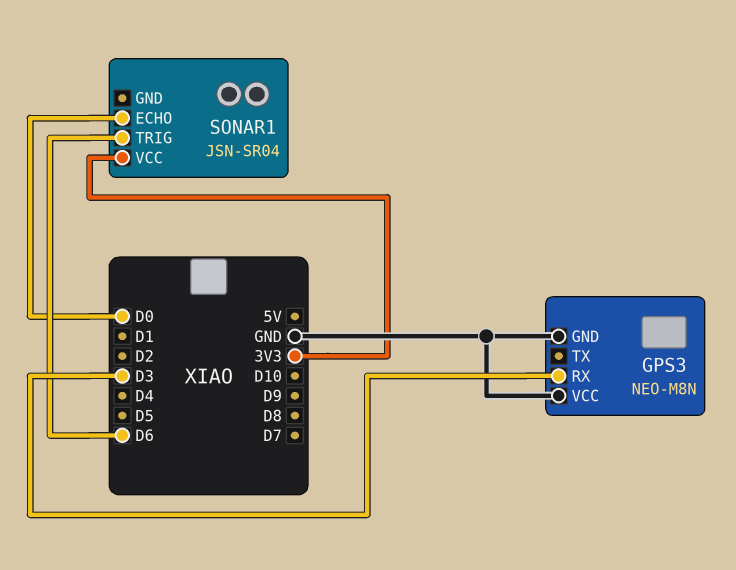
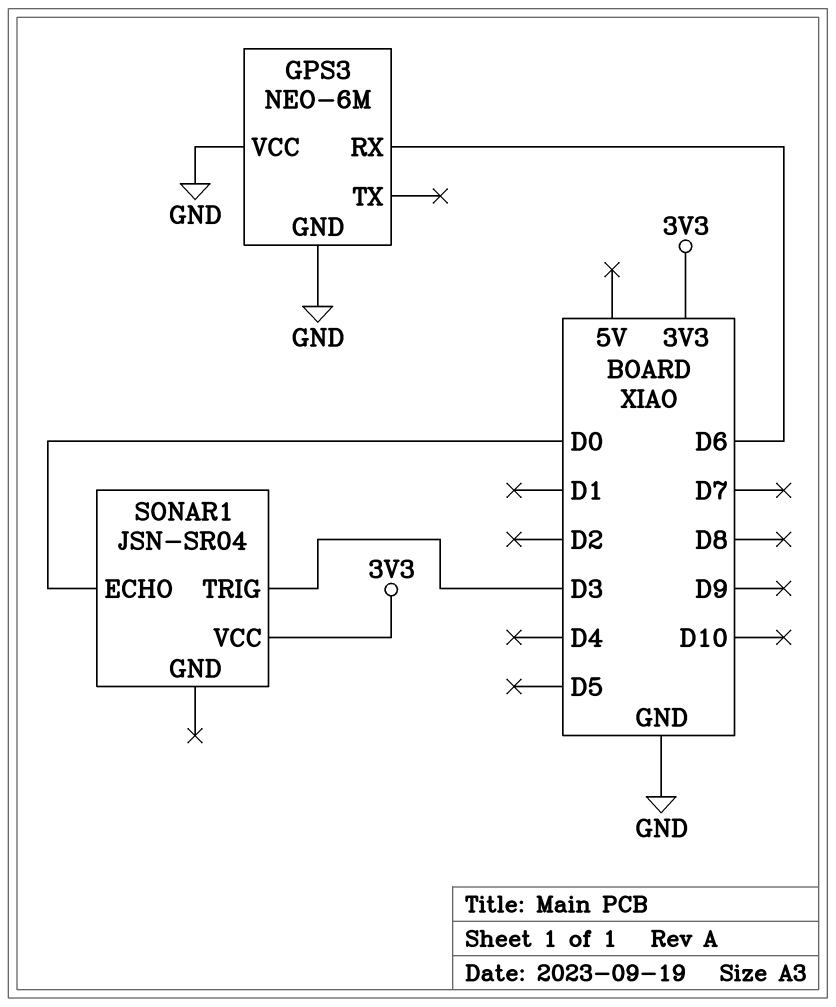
GPS3: NEO-M8N -> NEO-6M
GPS3 pin RX: D3 -> D6
SONAR1 pin TRIG: D6 -> D3

